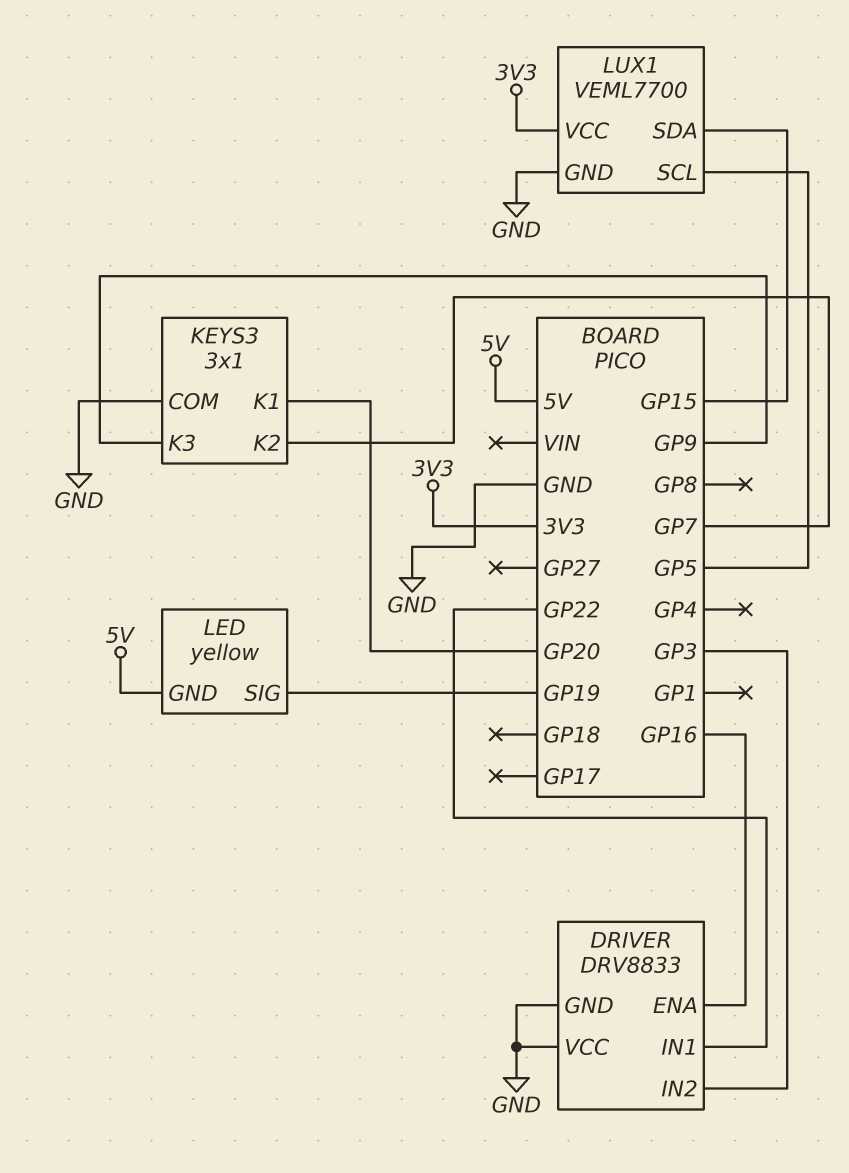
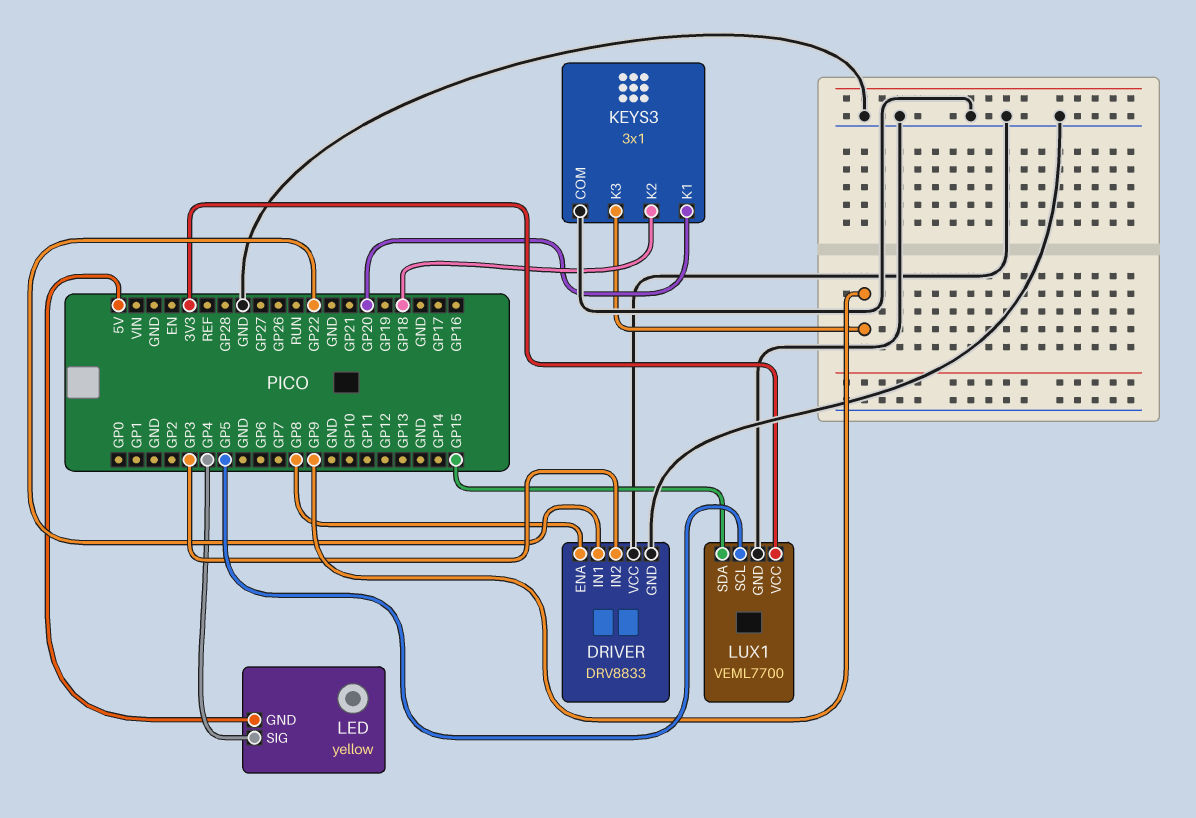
DRIVER pin ENA: GP16 -> GP8
KEYS3 pin K2: GP7 -> GP18
LED pin SIG: GP19 -> GP4

